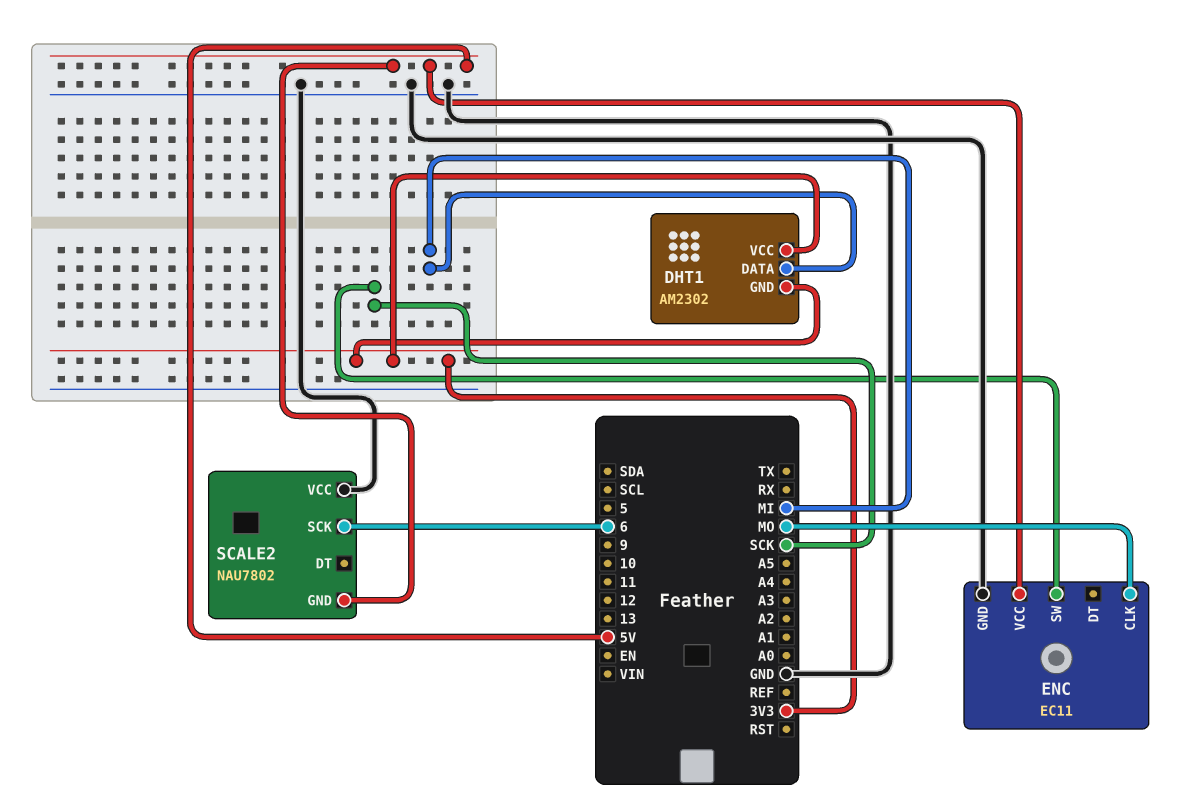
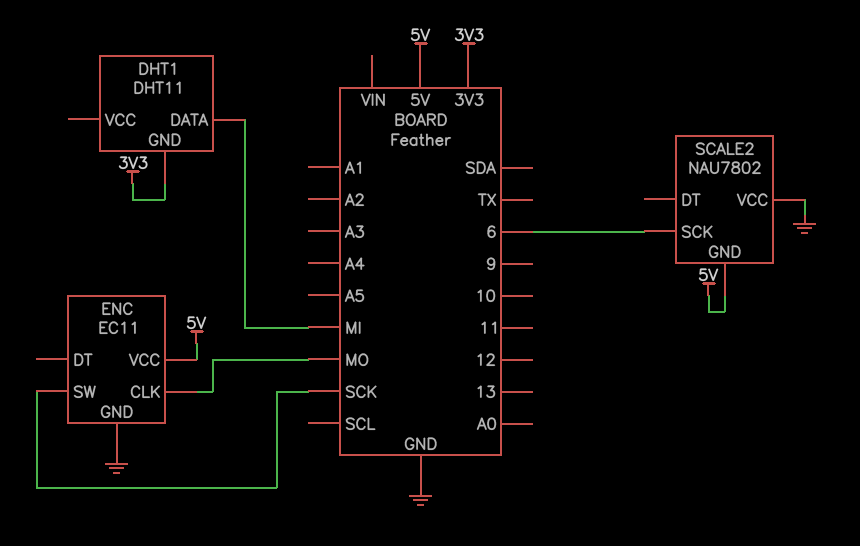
DHT1: AM2302 -> DHT11
DHT1 pin VCC: 3V3 -> none

